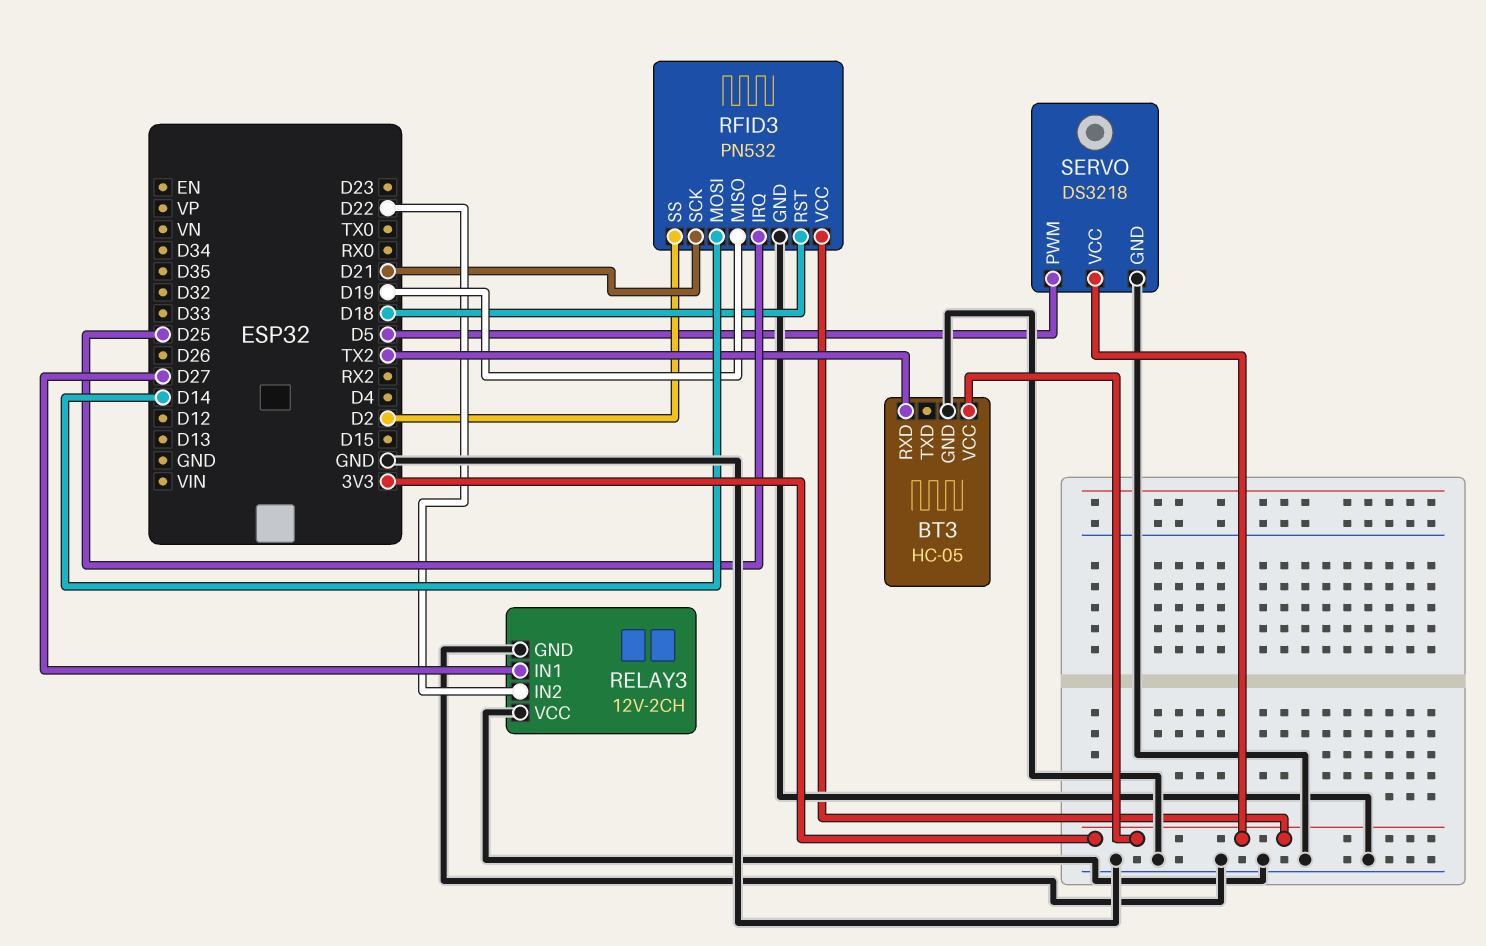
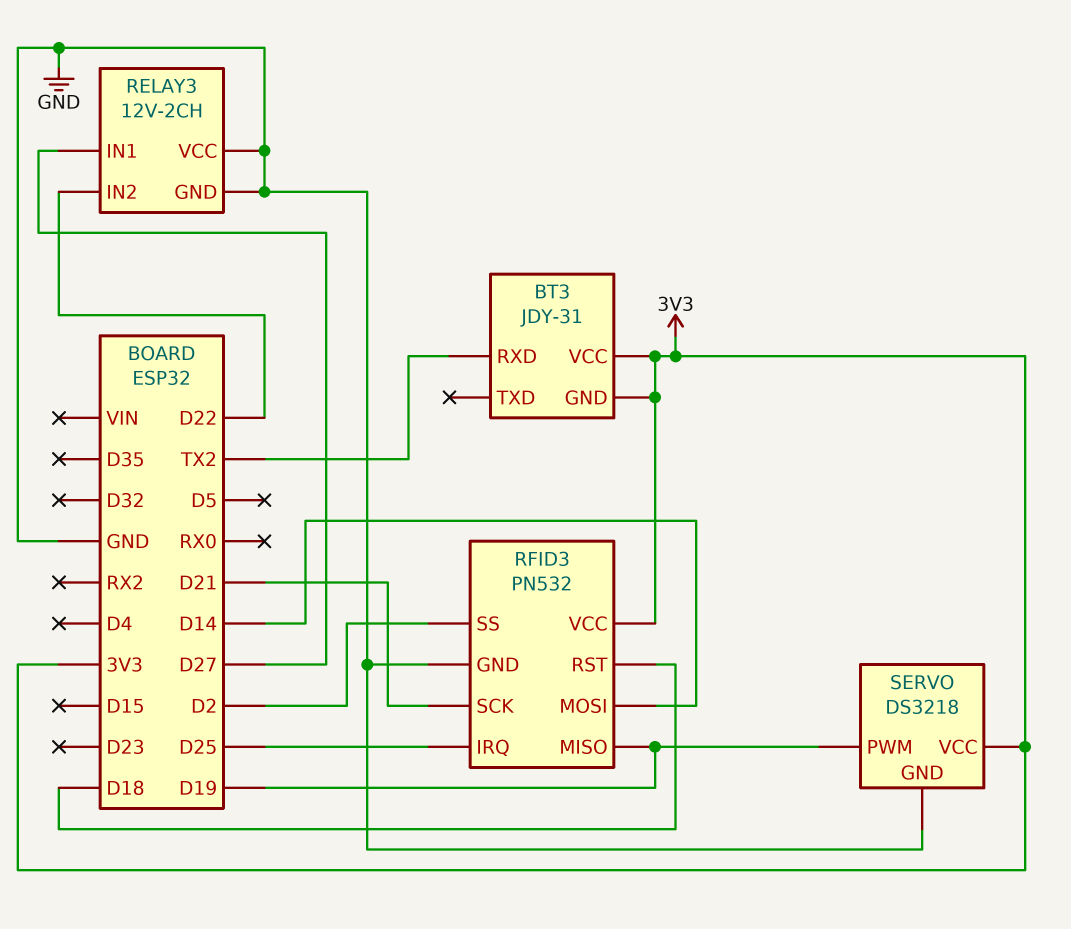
BT3: HC-05 -> JDY-31
BT3 pin GND: GND -> 3V3
SERVO pin PWM: D5 -> D19

